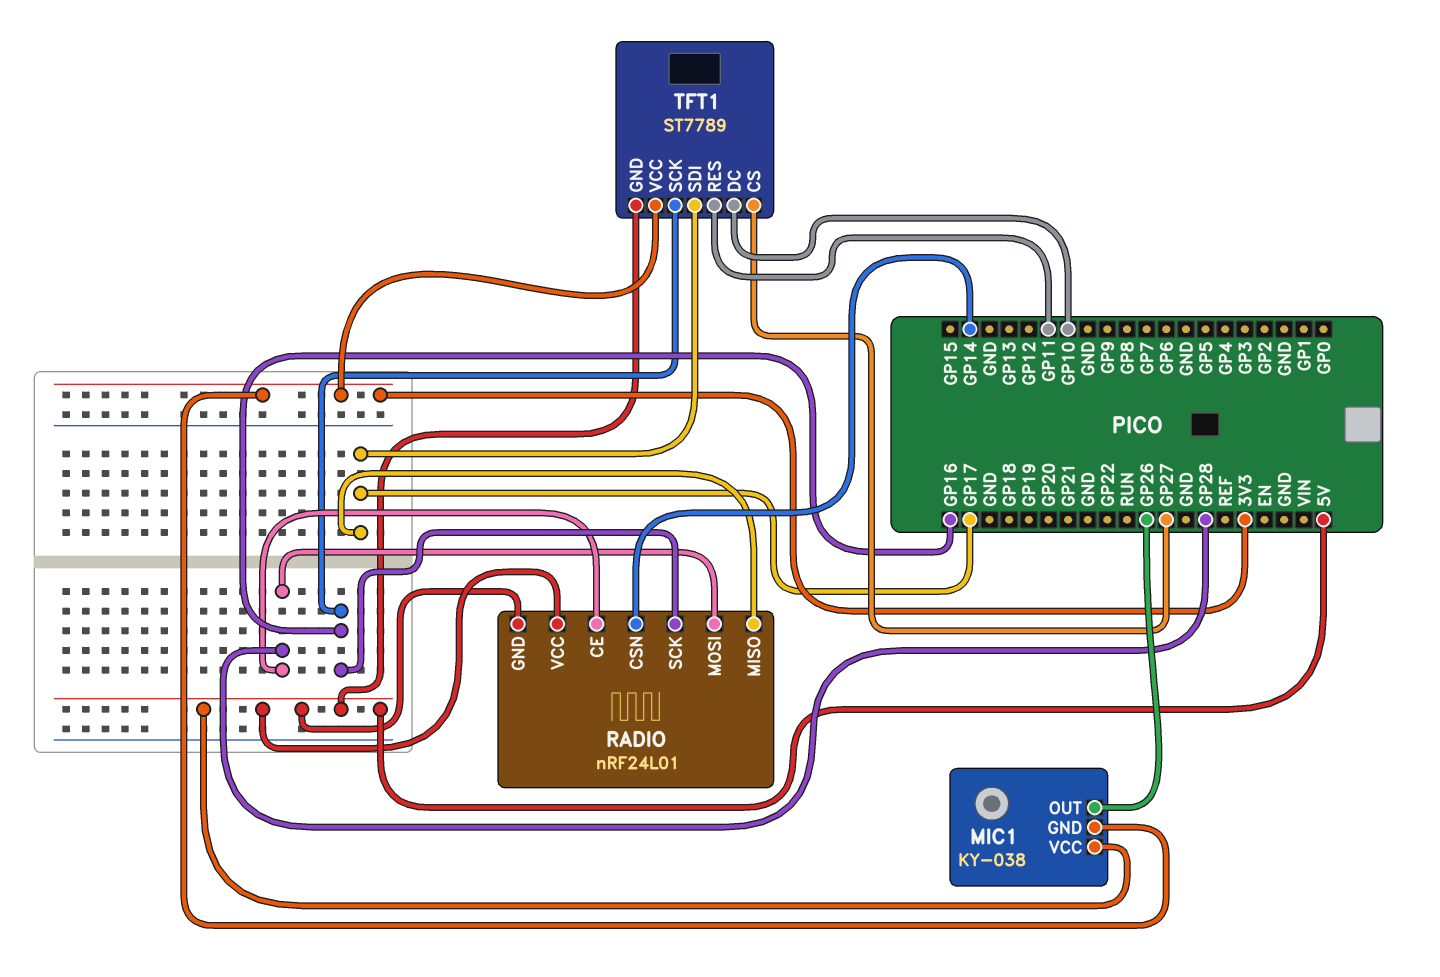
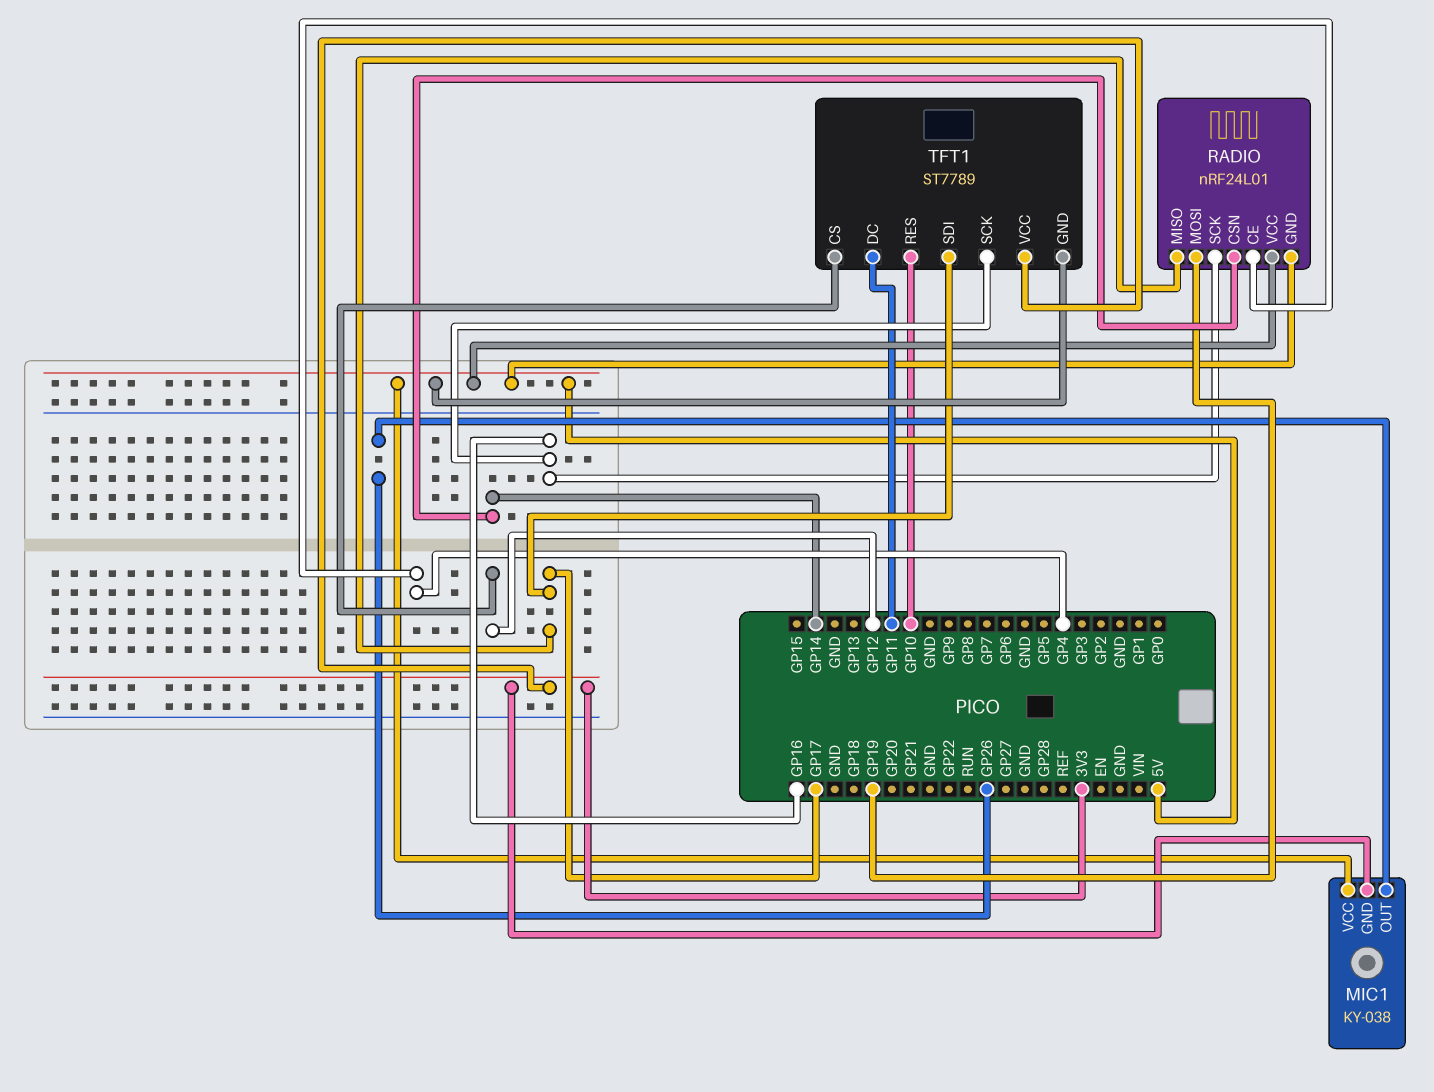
RADIO pin CE: GP28 -> GP4
RADIO pin MOSI: GP28 -> GP19
TFT1 pin CS: GP27 -> GP12
TFT1 pin DC: GP10 -> GP11
TFT1 pin RES: GP11 -> GP10

